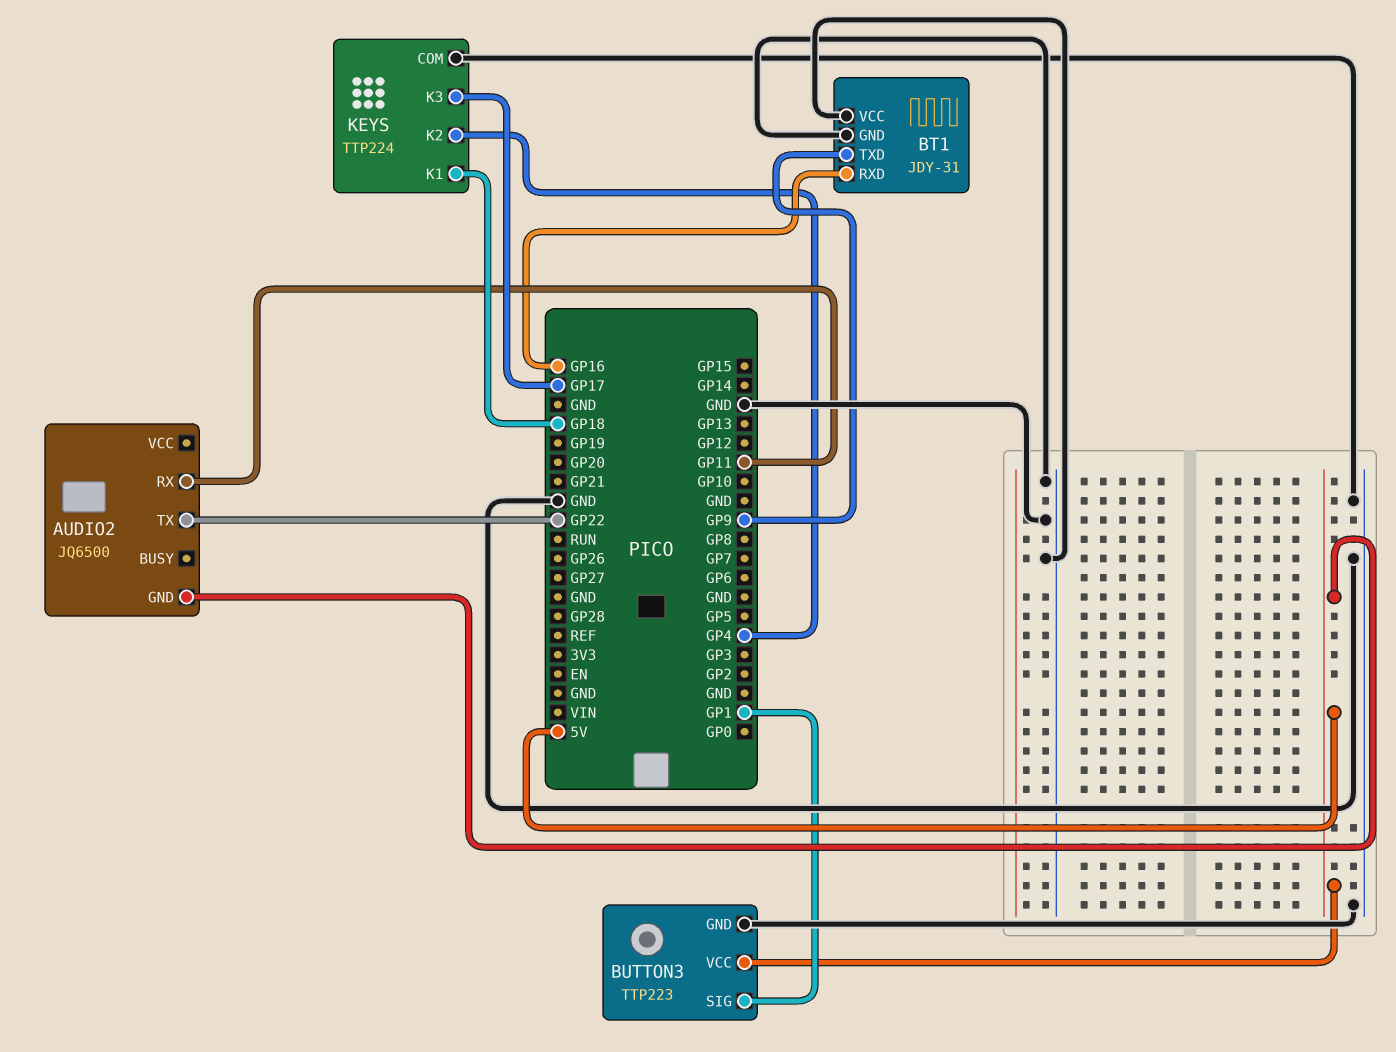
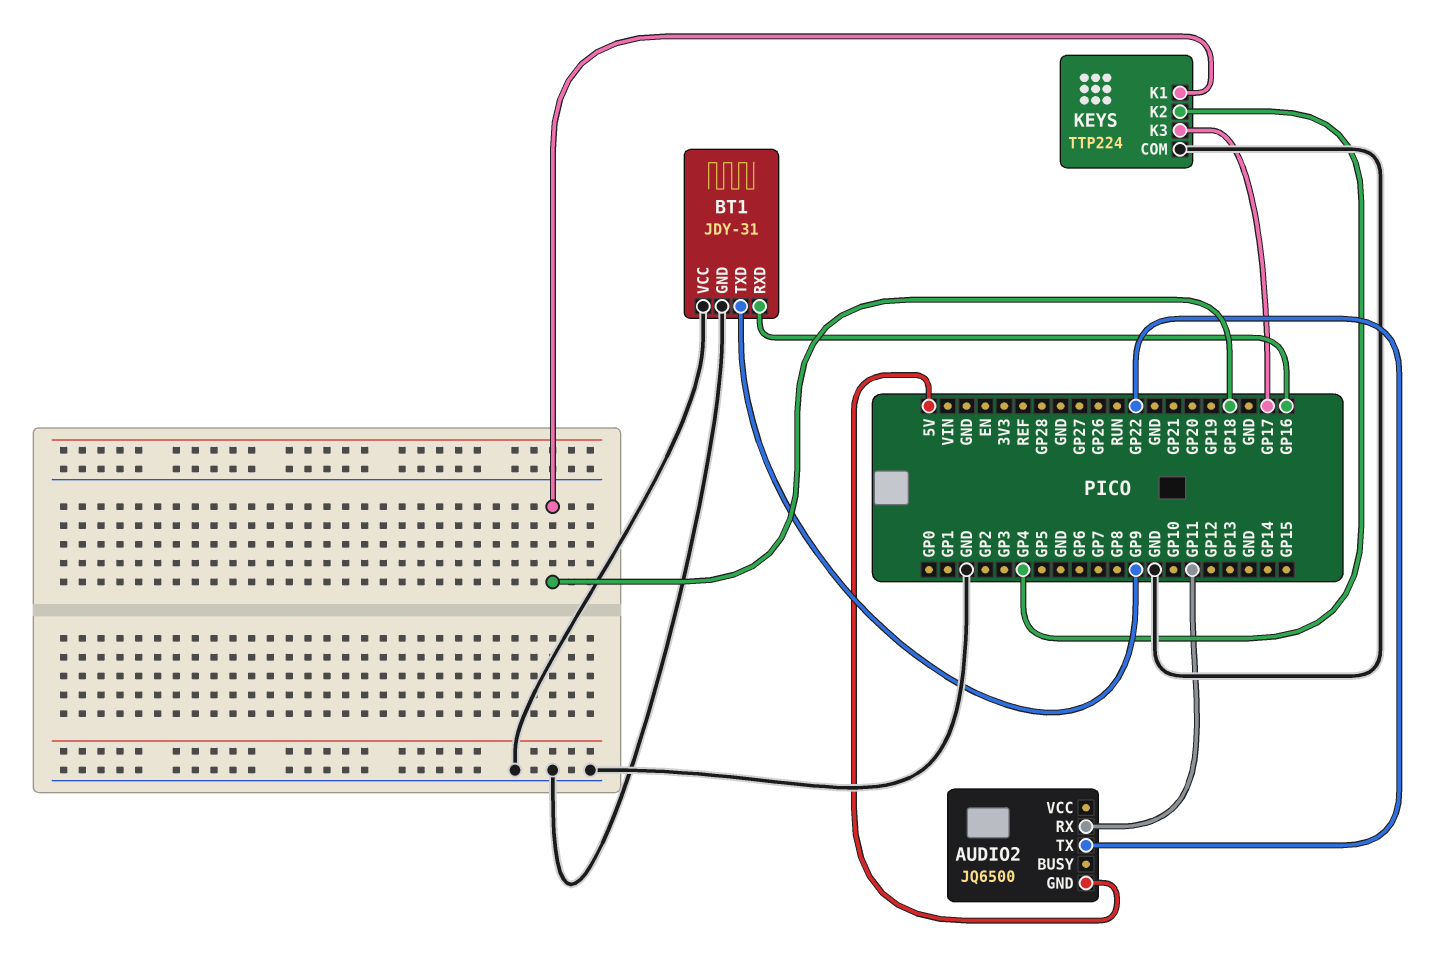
BUTTON3: TTP223 -> none
BUTTON3 pin GND: GND -> none
BUTTON3 pin SIG: GP1 -> none
BUTTON3 pin VCC: 5V -> none

